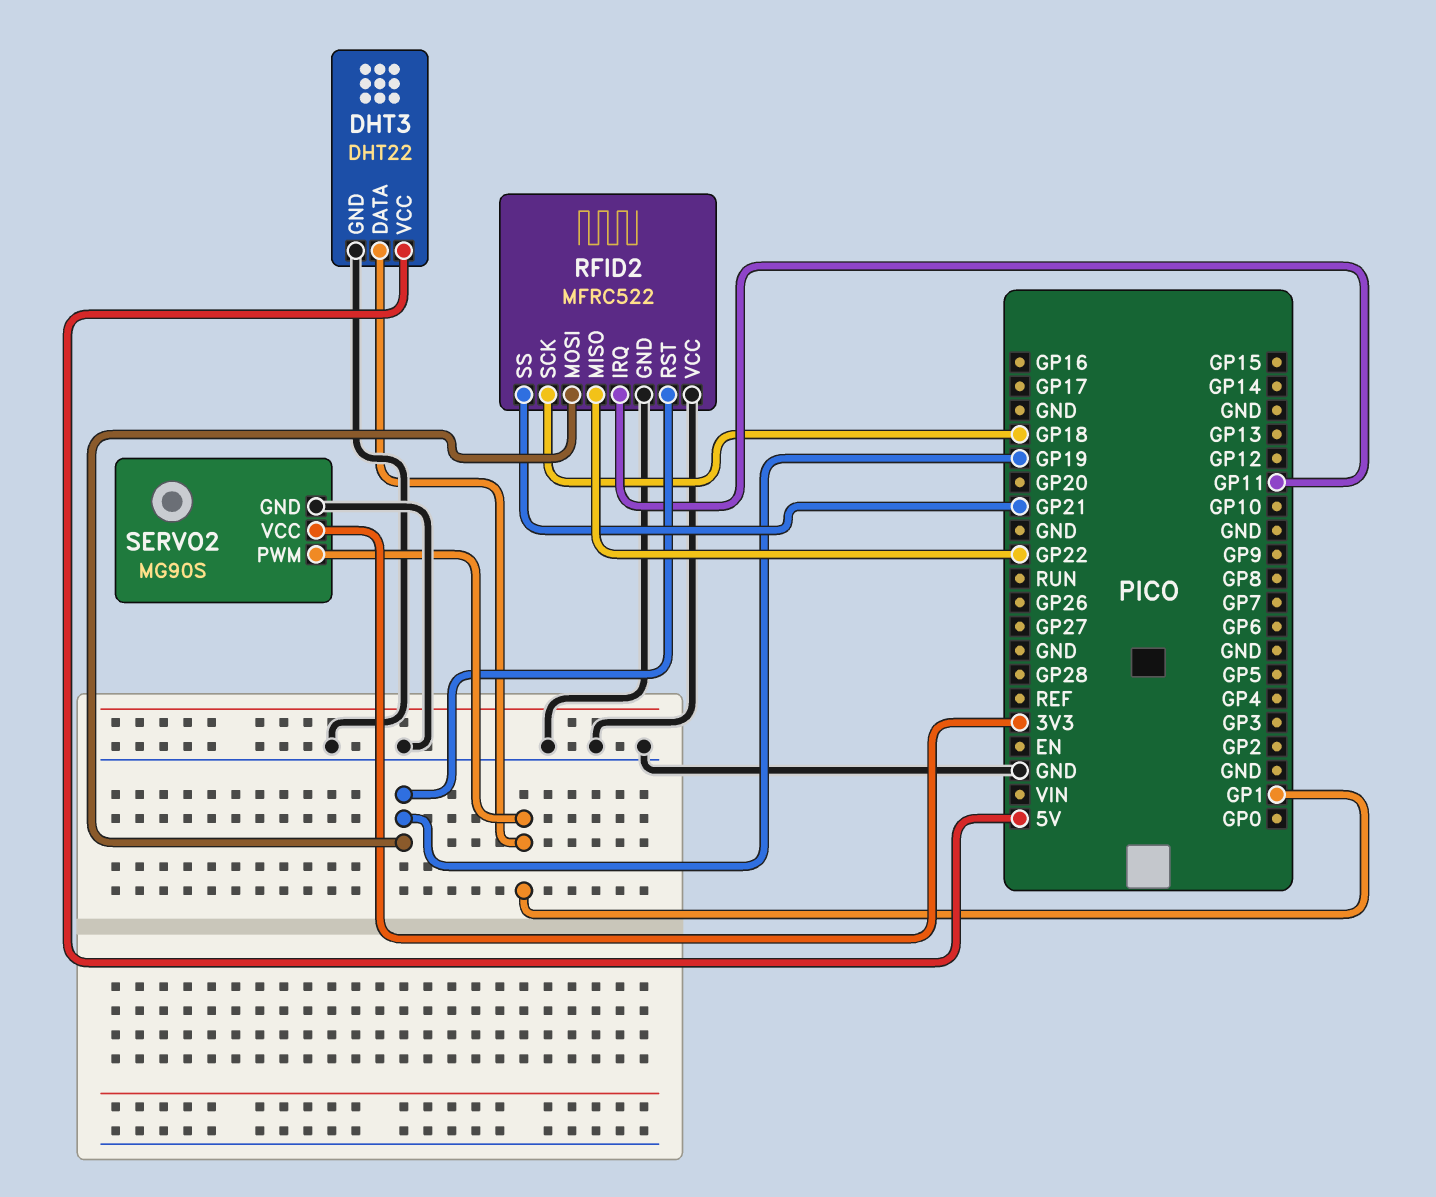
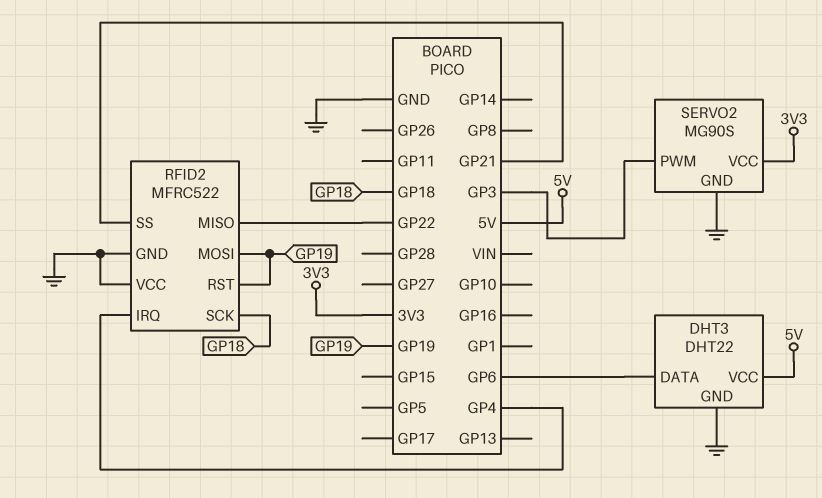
DHT3 pin DATA: GP1 -> GP6
RFID2 pin IRQ: GP11 -> GP4
SERVO2 pin PWM: GP1 -> GP3

